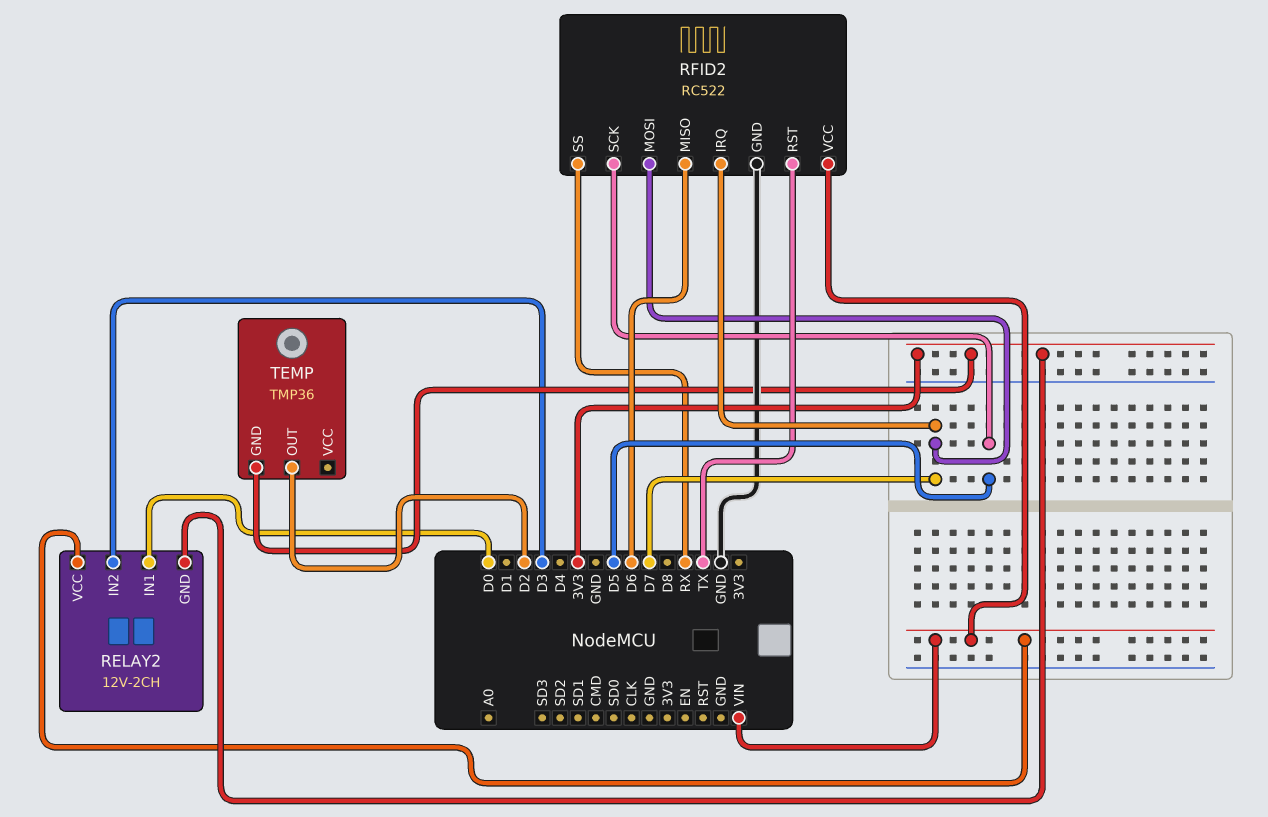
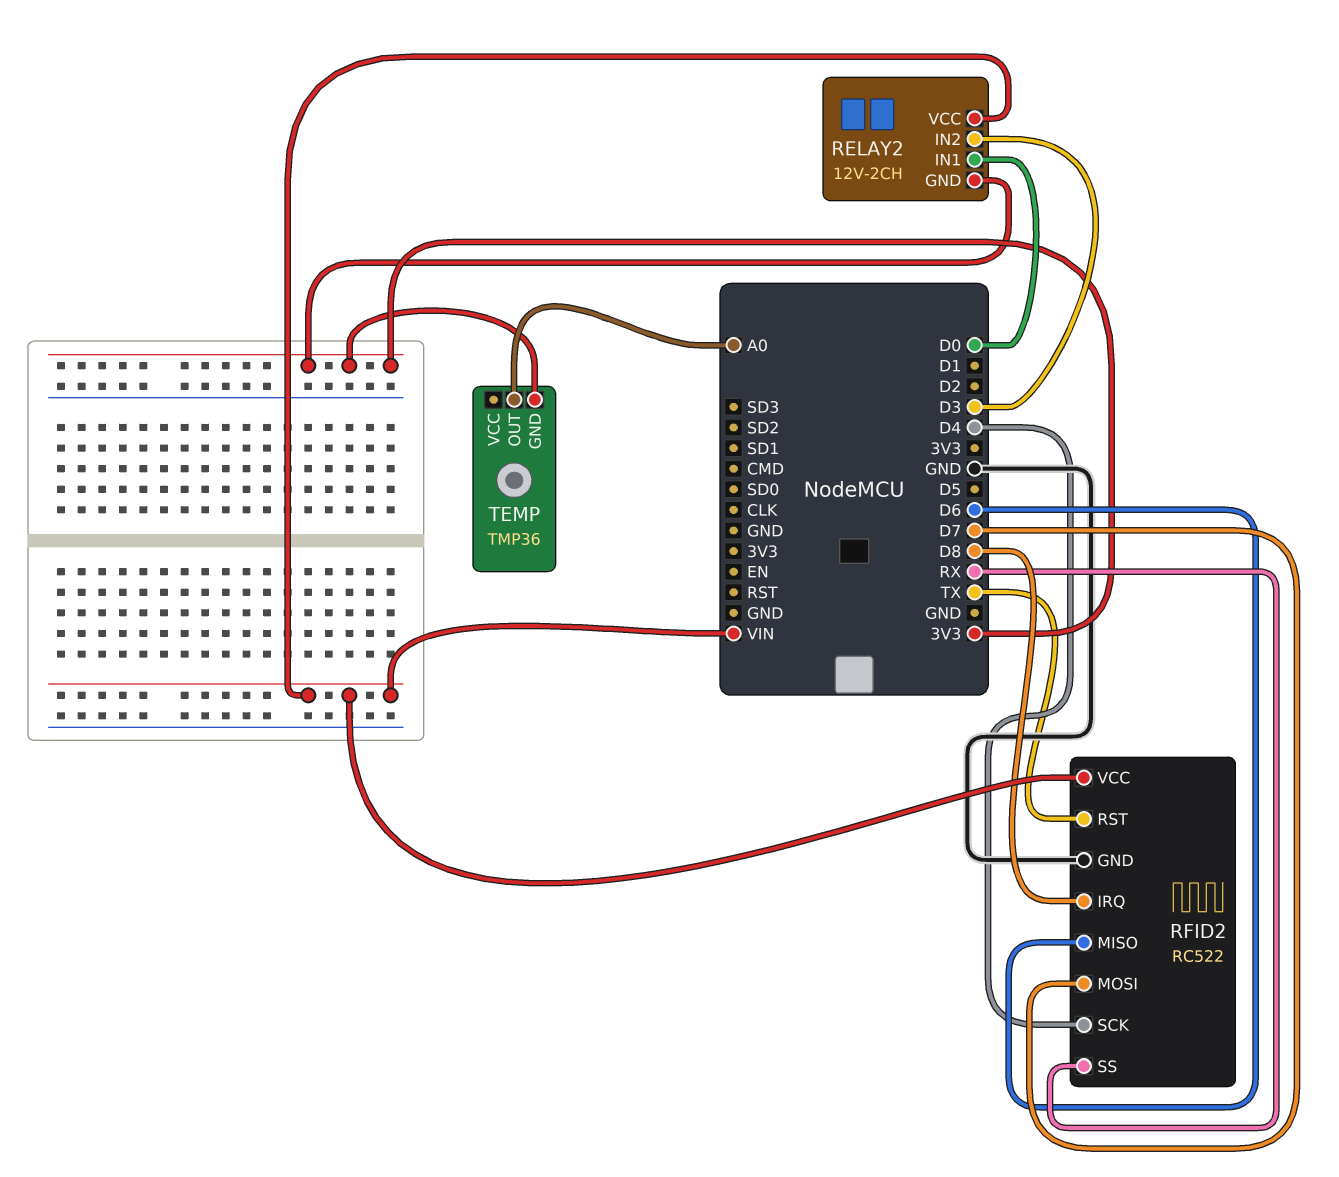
RFID2 pin IRQ: D7 -> D8
RFID2 pin SCK: D5 -> D4
TEMP pin OUT: D2 -> A0

